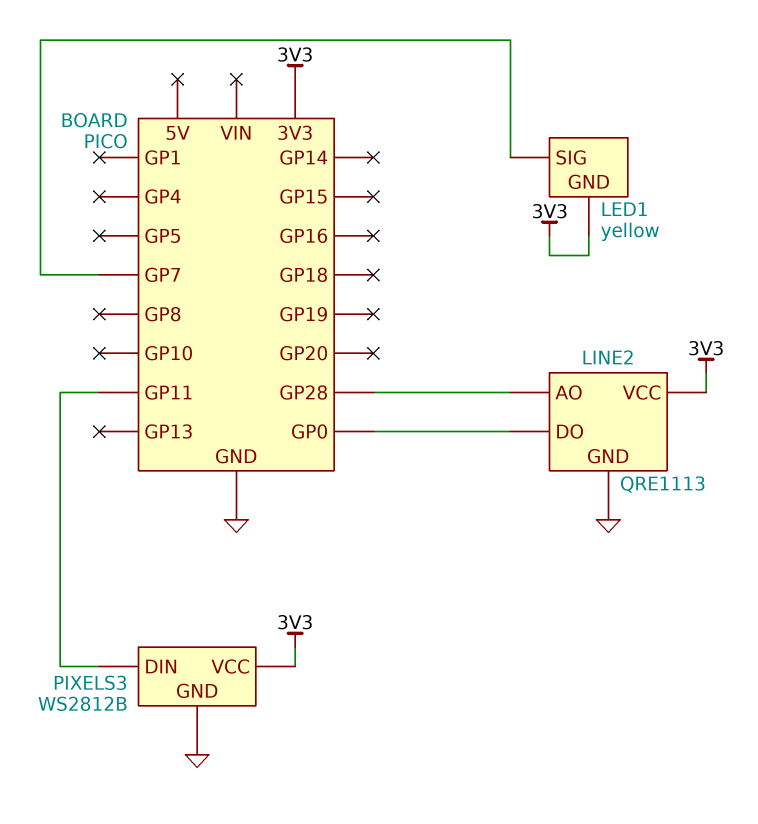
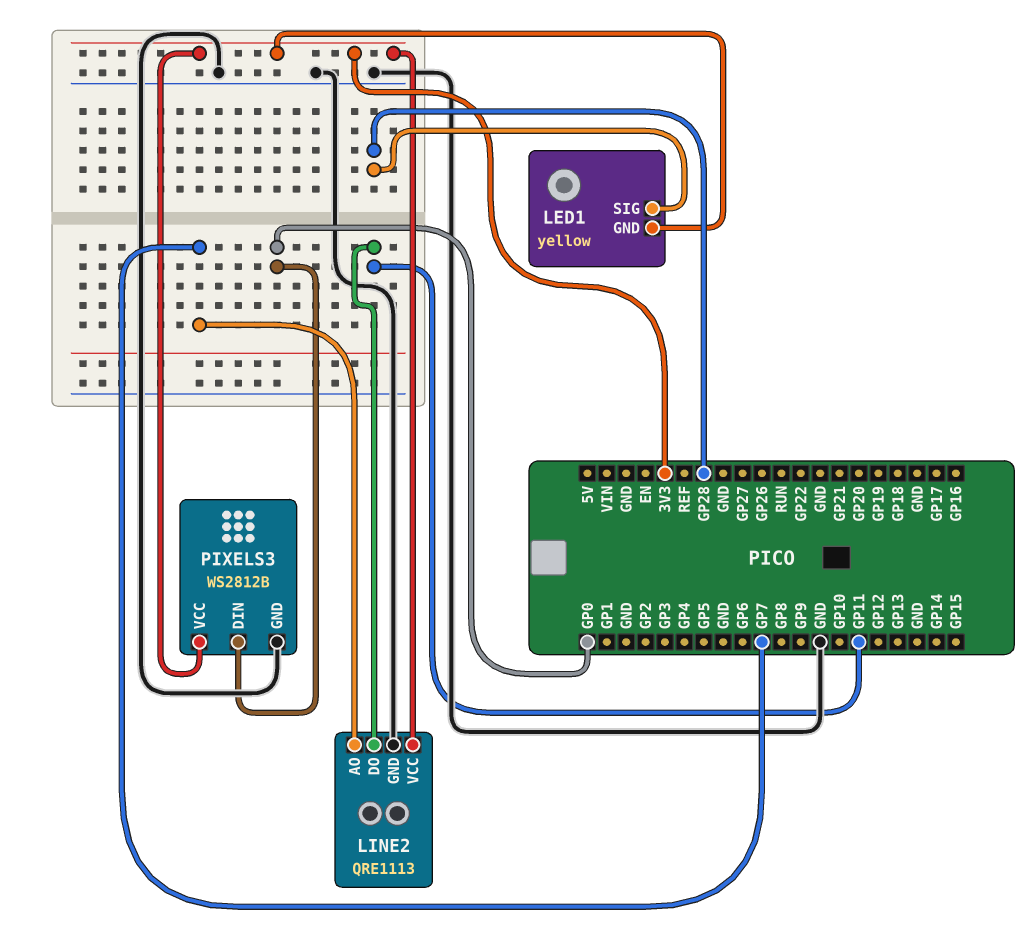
LED1 pin SIG: GP7 -> GP28
LINE2 pin AO: GP28 -> GP7
LINE2 pin DO: GP0 -> GP11
PIXELS3 pin DIN: GP11 -> GP0

